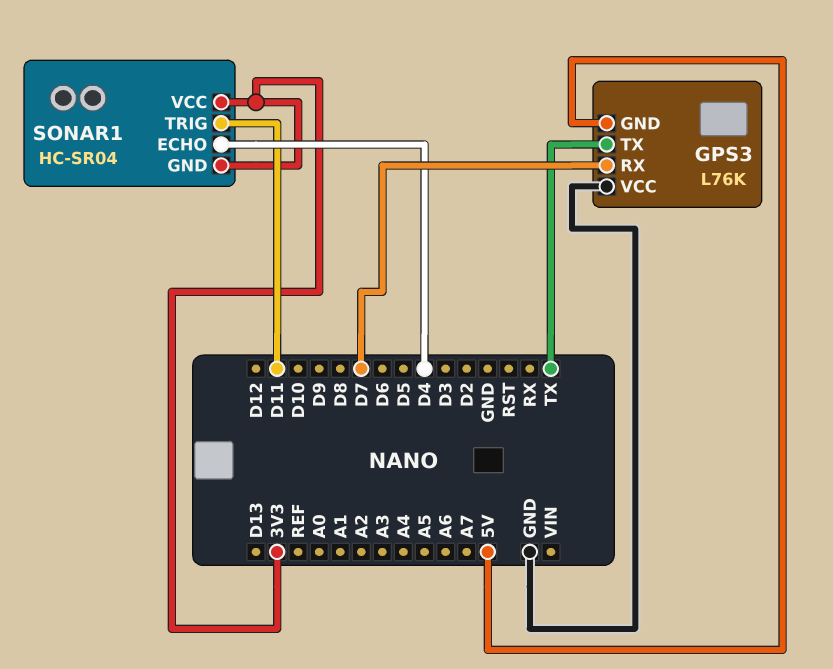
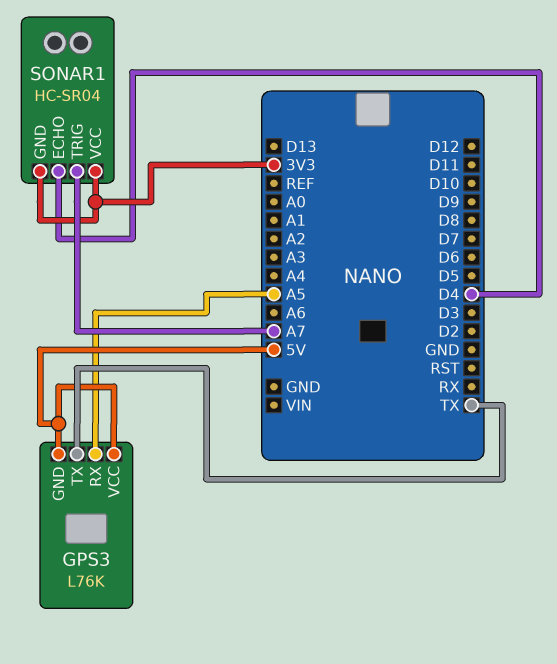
GPS3 pin RX: D7 -> A5
GPS3 pin VCC: GND -> 5V
SONAR1 pin TRIG: D11 -> A7

